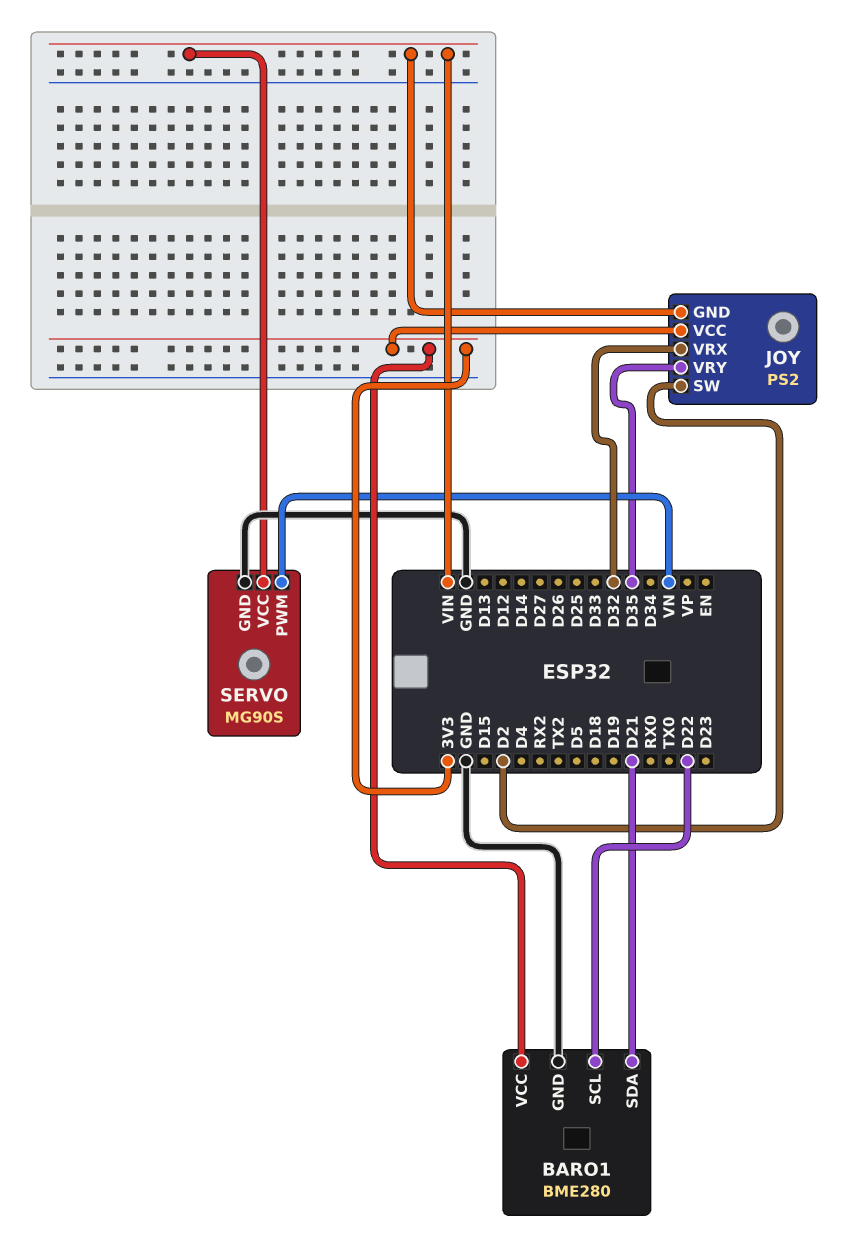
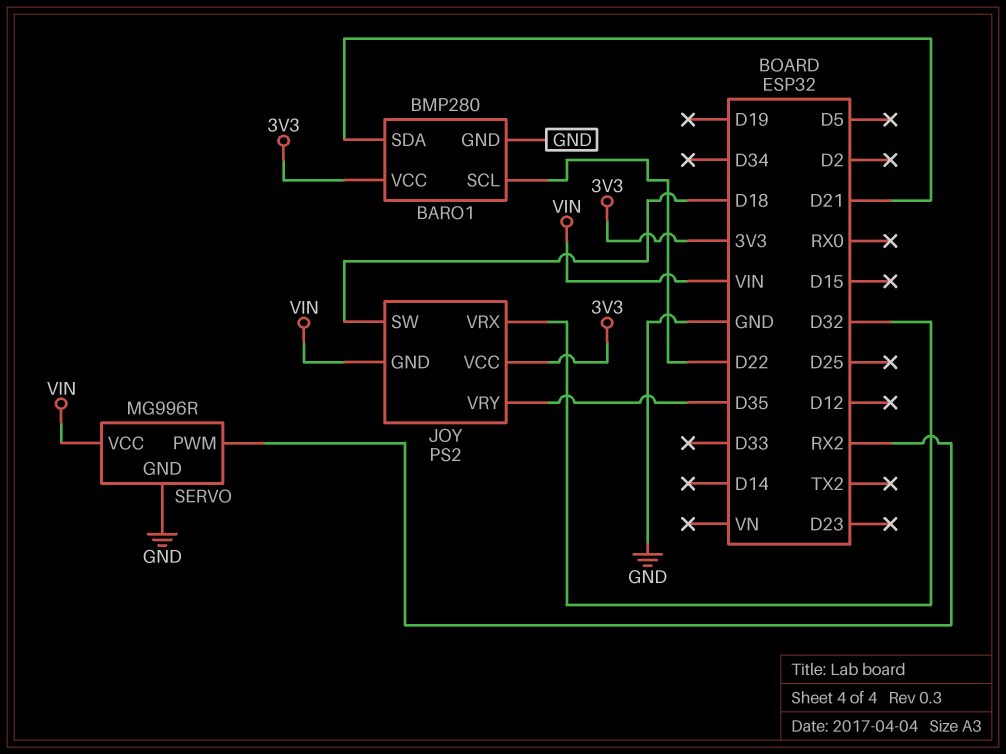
BARO1: BME280 -> BMP280
JOY pin SW: D2 -> D18
SERVO: MG90S -> MG996R
SERVO pin PWM: VN -> RX2

